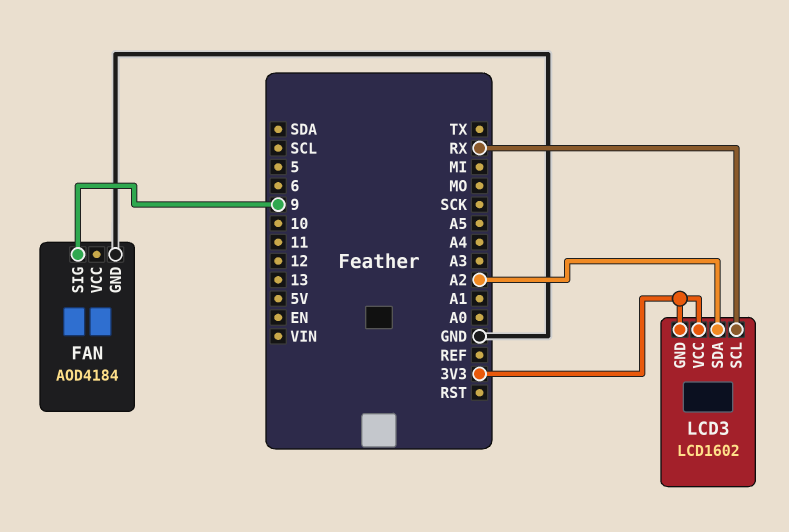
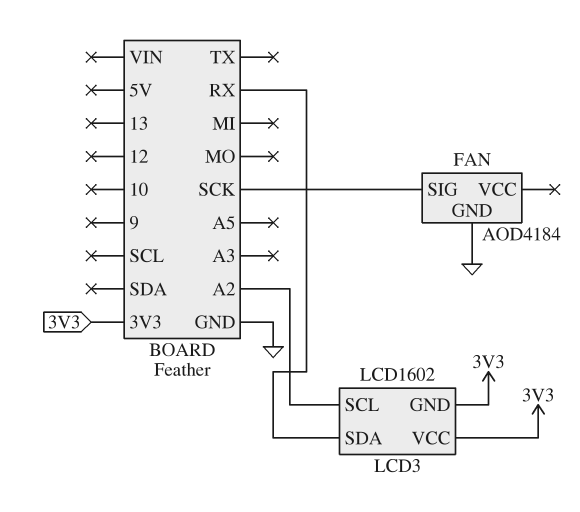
FAN pin SIG: 9 -> SCK
LCD3 pin SCL: RX -> A2
LCD3 pin SDA: A2 -> RX

